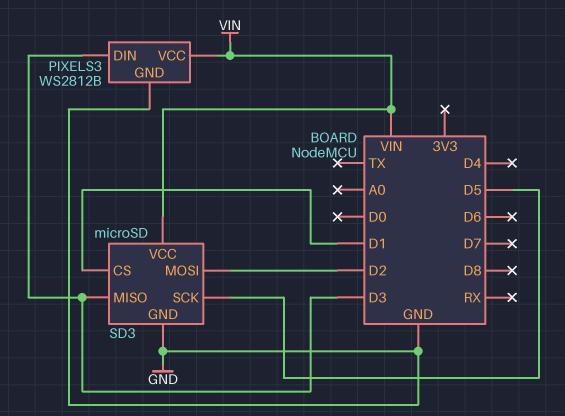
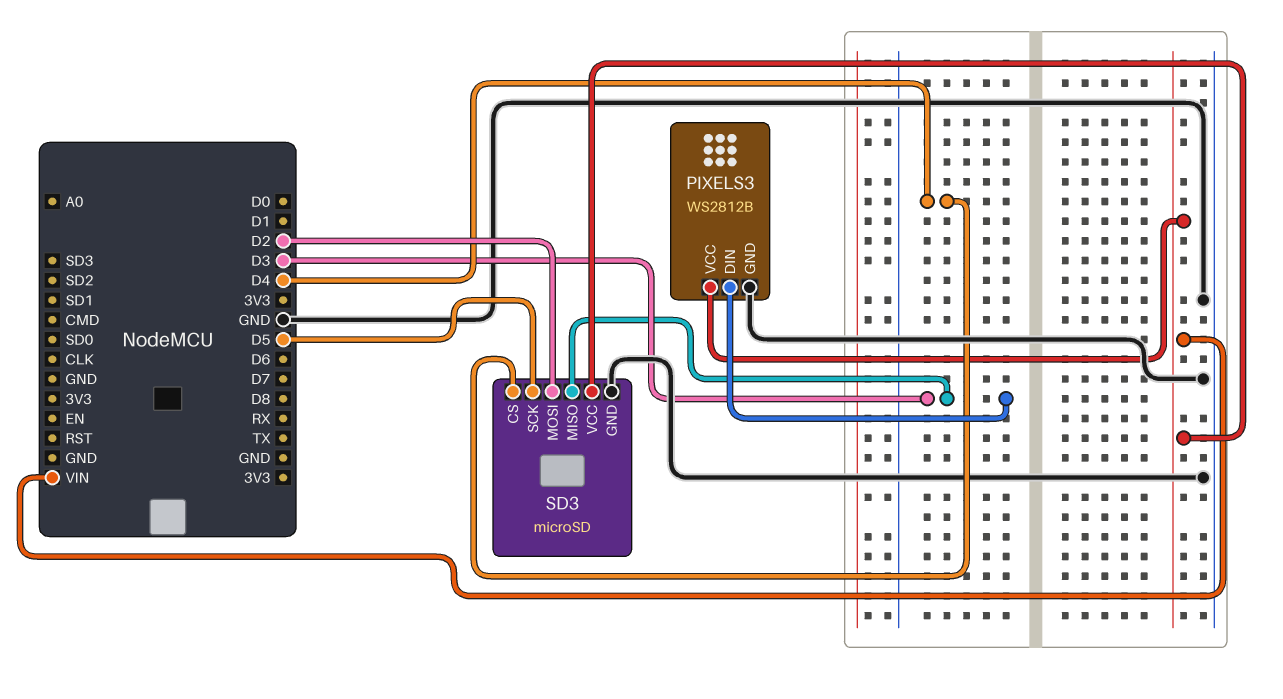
SD3 pin CS: D1 -> D4

